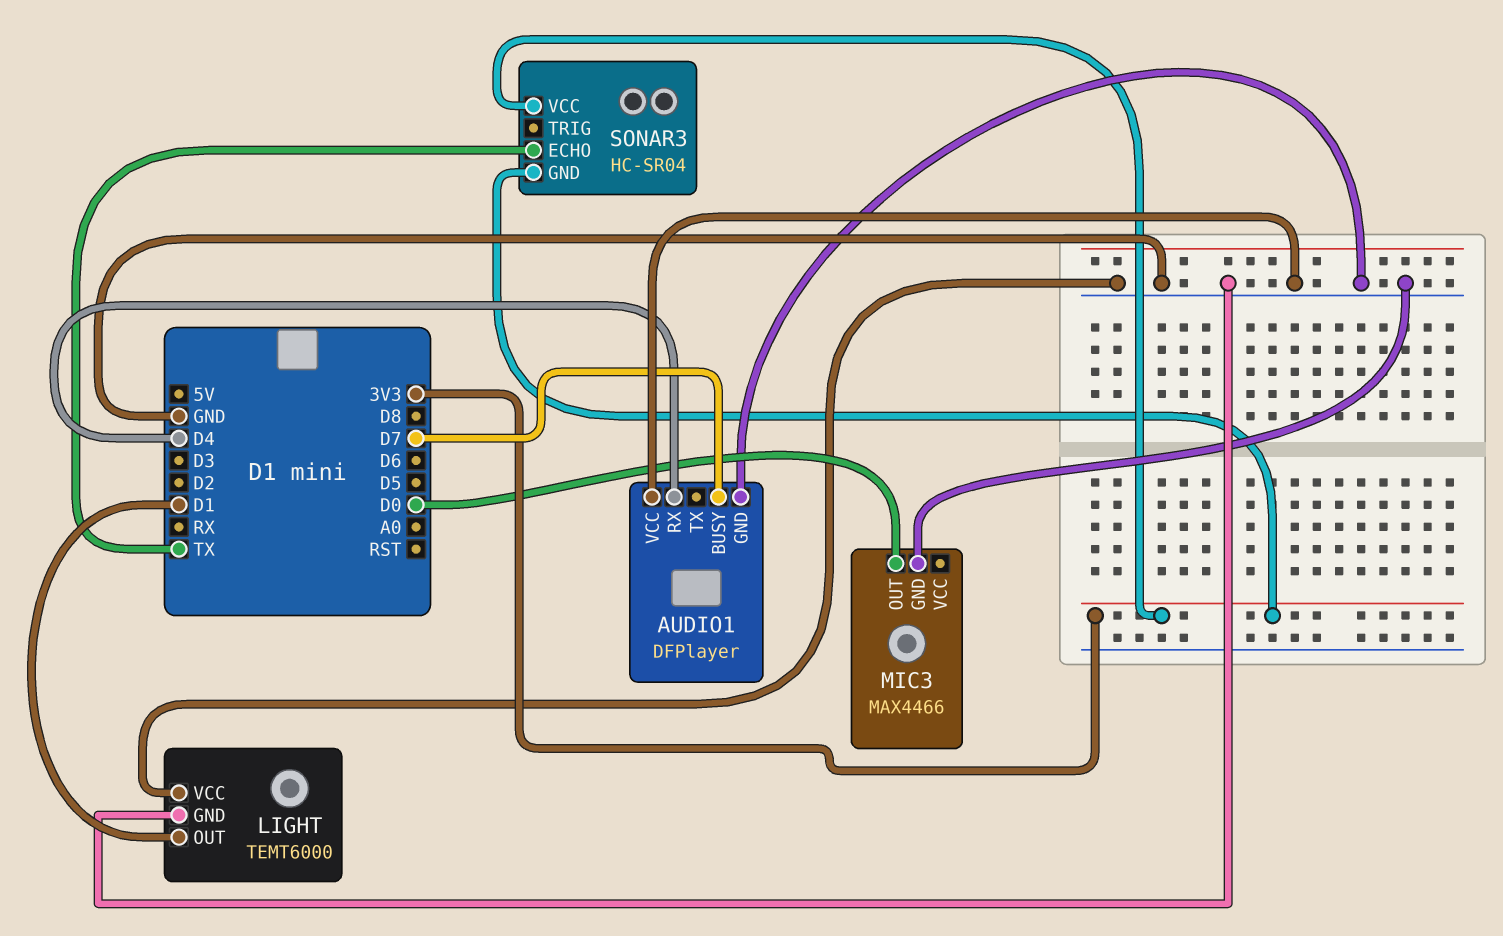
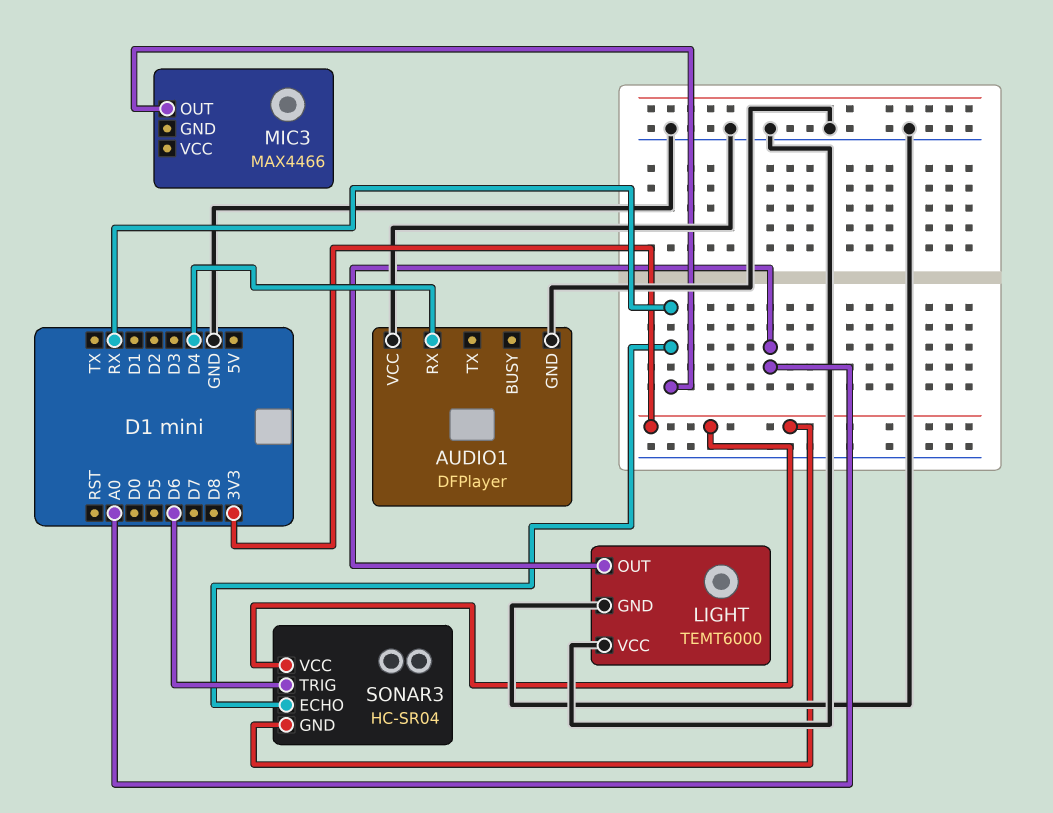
AUDIO1 pin BUSY: D7 -> none
LIGHT pin OUT: D1 -> A0
MIC3 pin GND: GND -> none
MIC3 pin OUT: D0 -> RX
SONAR3 pin ECHO: TX -> RX
SONAR3 pin TRIG: none -> D6

